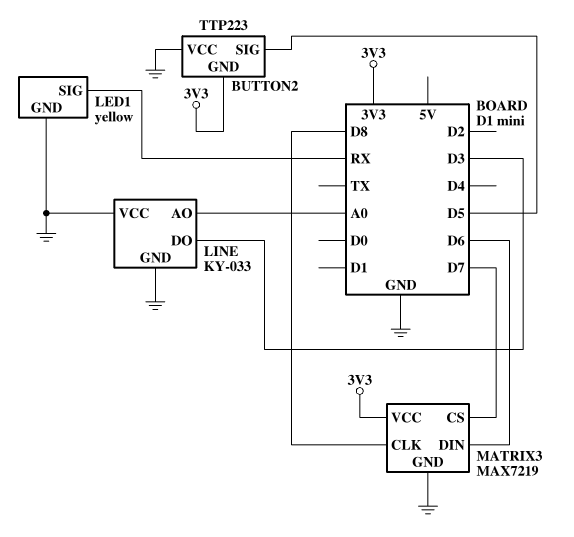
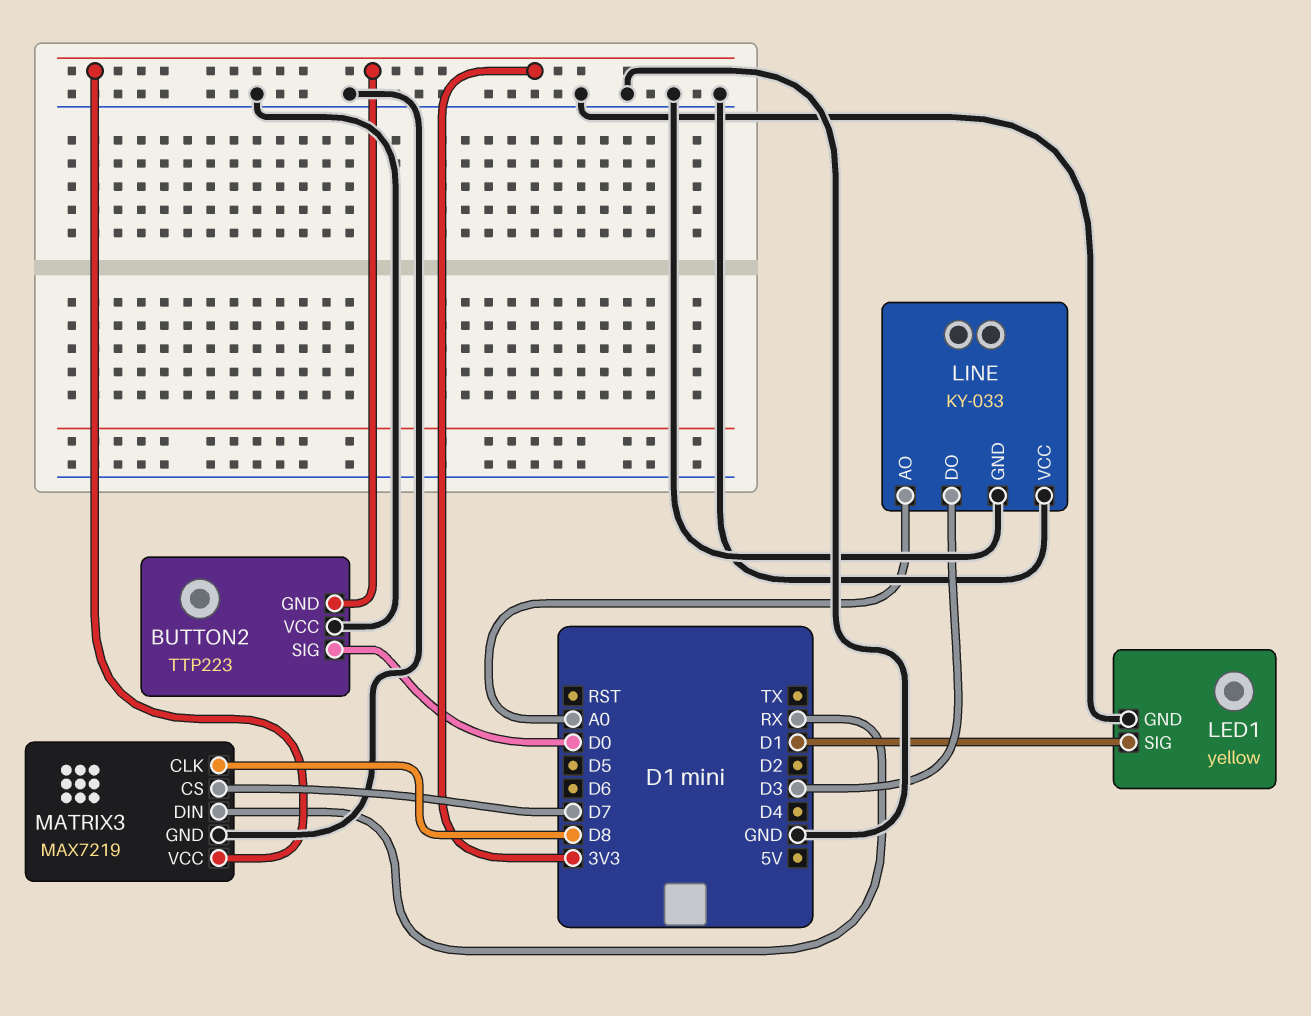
BUTTON2 pin SIG: D5 -> D0
LED1 pin SIG: RX -> D1
MATRIX3 pin DIN: D6 -> RX

